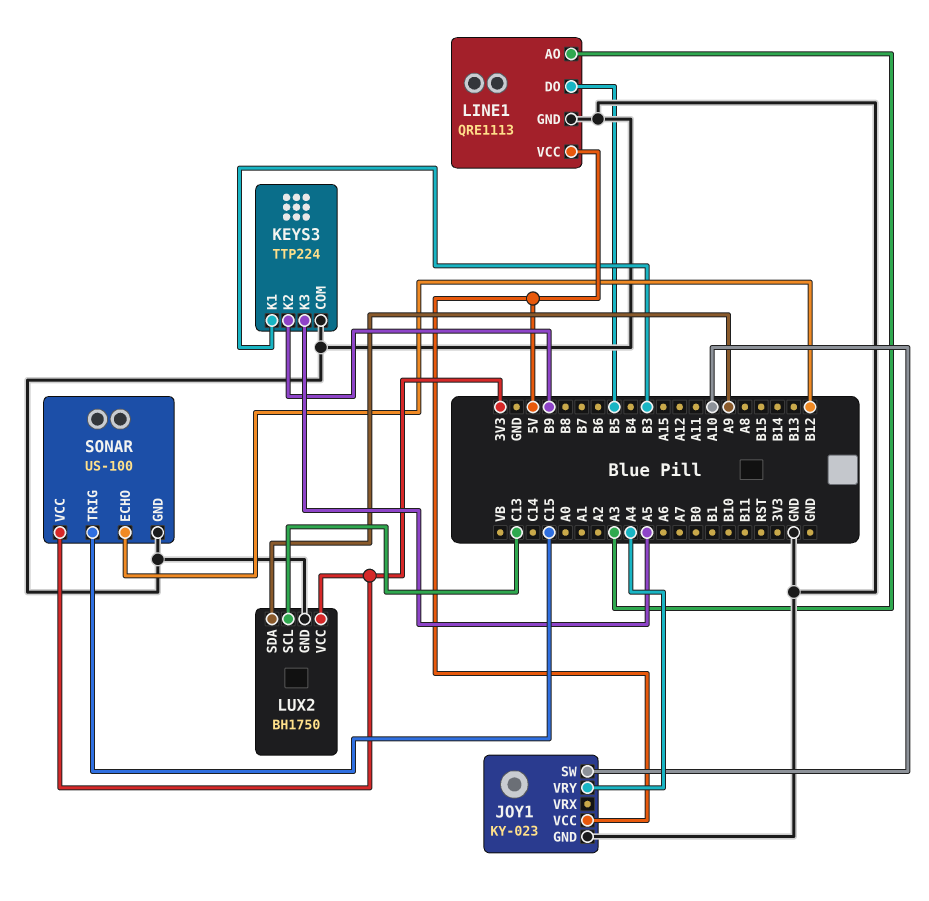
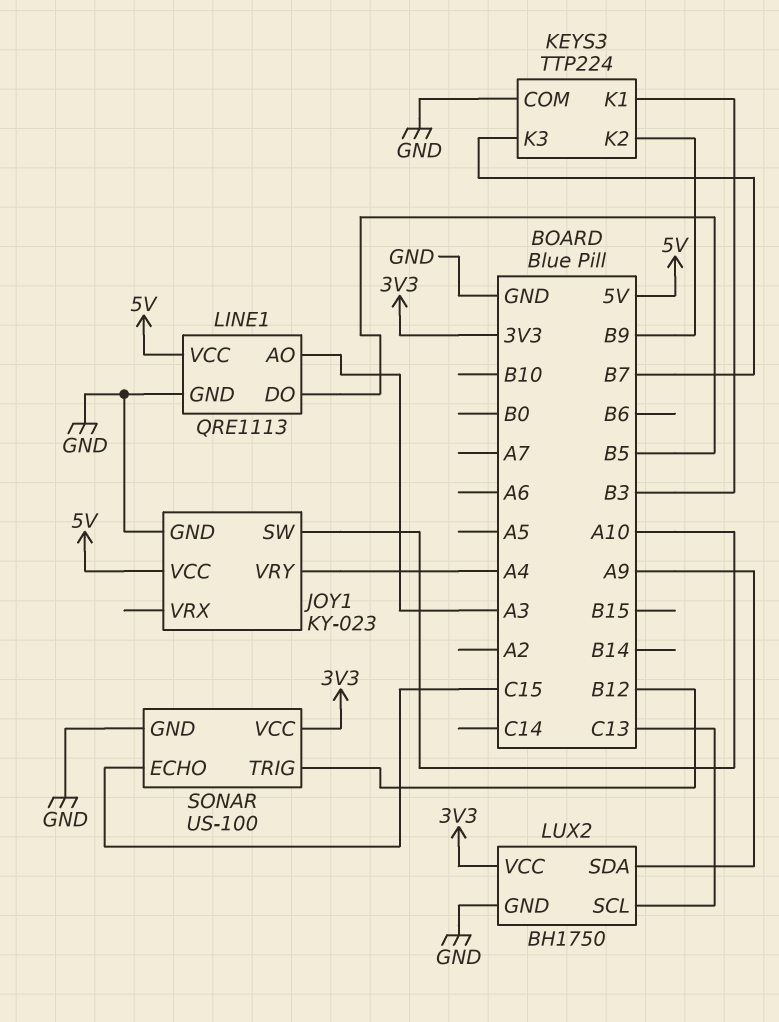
KEYS3 pin K3: A5 -> B7
SONAR pin ECHO: B12 -> C15
SONAR pin TRIG: C15 -> B12

